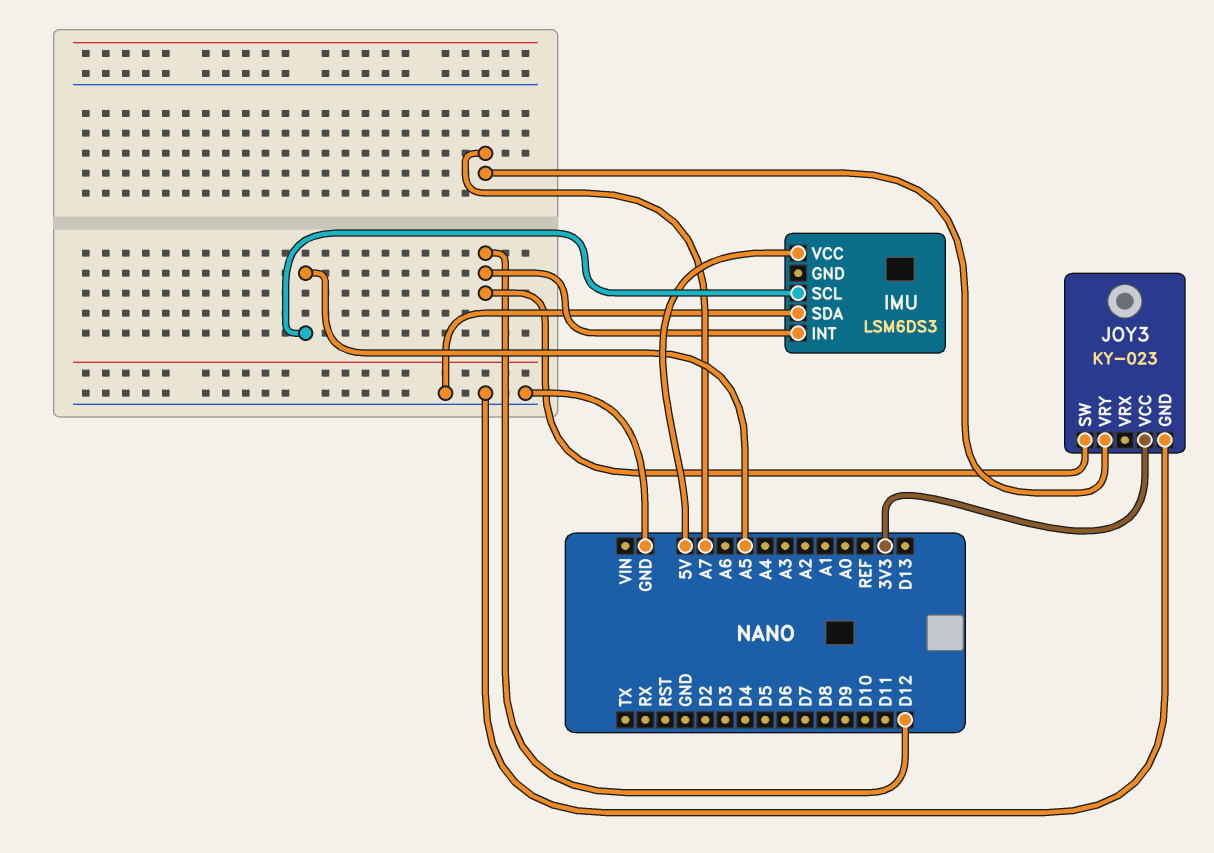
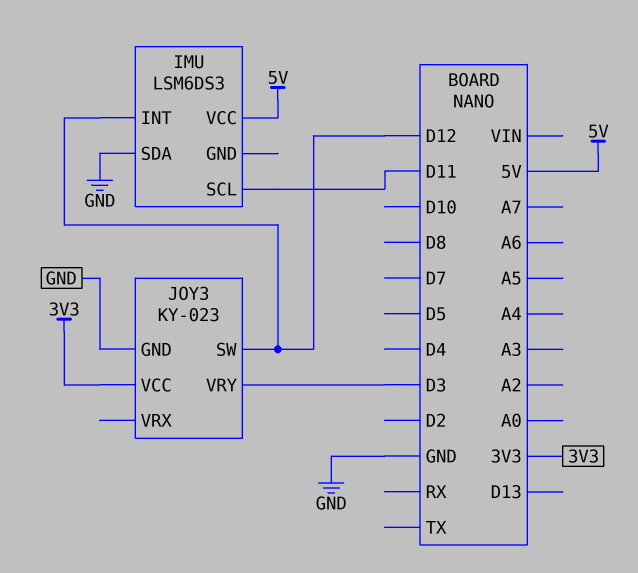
IMU pin SCL: A5 -> D11
JOY3 pin VRY: A7 -> D3

